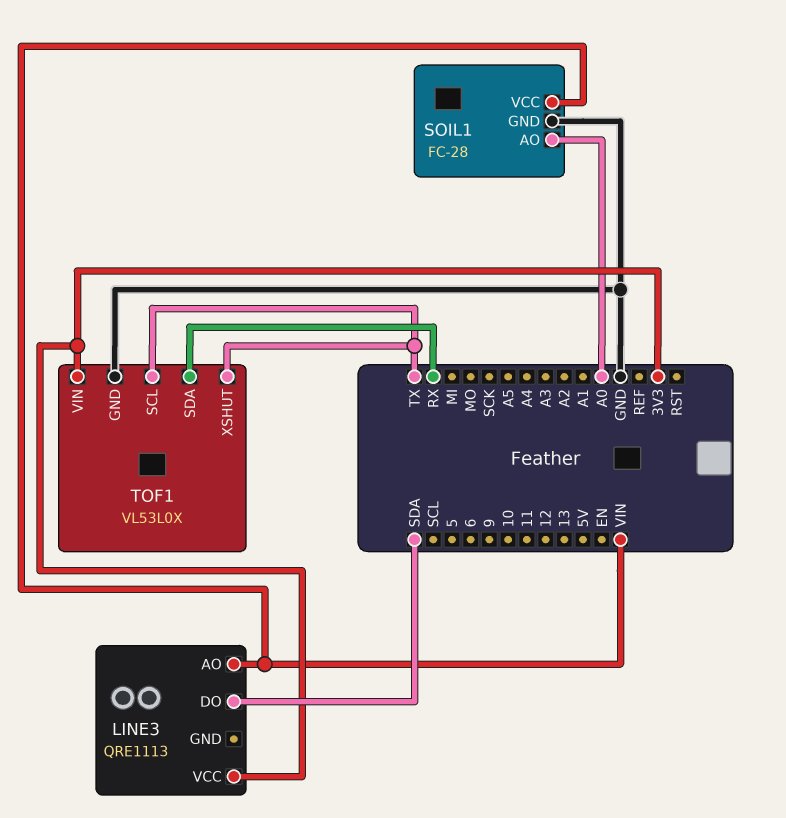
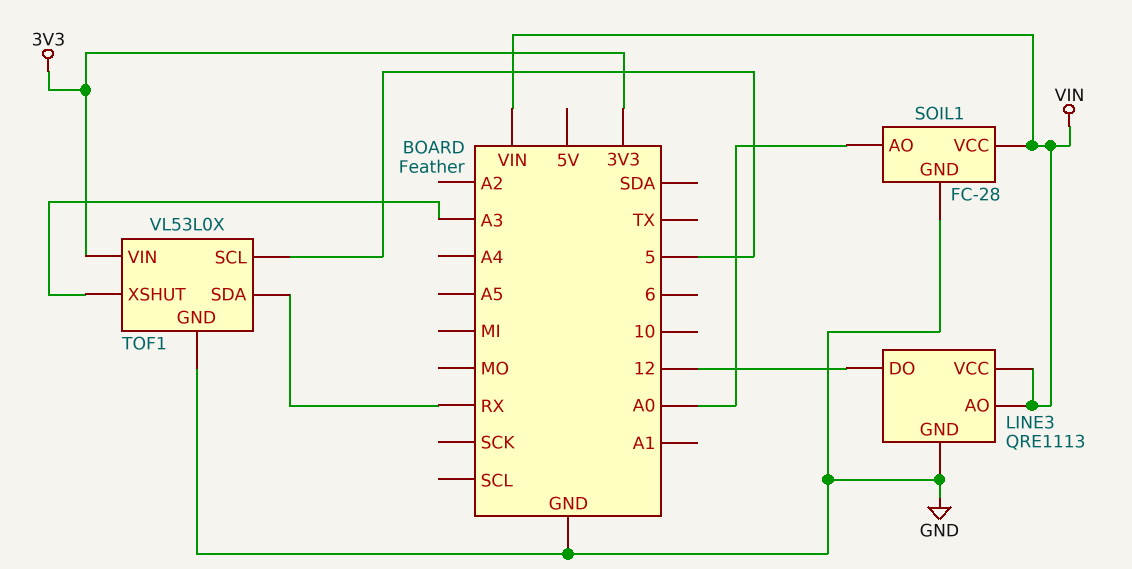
LINE3 pin DO: SDA -> 12
LINE3 pin GND: none -> GND
LINE3 pin VCC: 3V3 -> VIN
TOF1 pin SCL: TX -> 5
TOF1 pin XSHUT: TX -> A3

